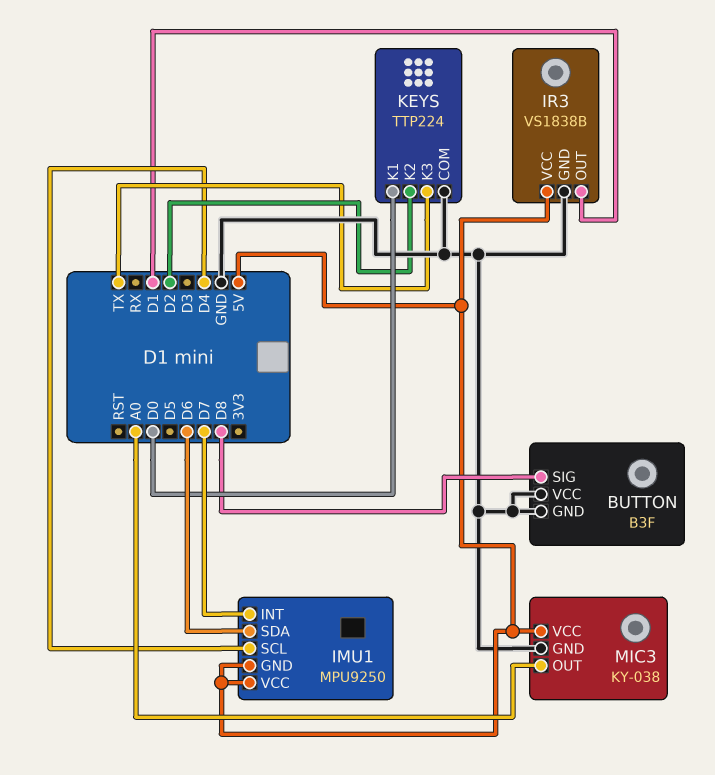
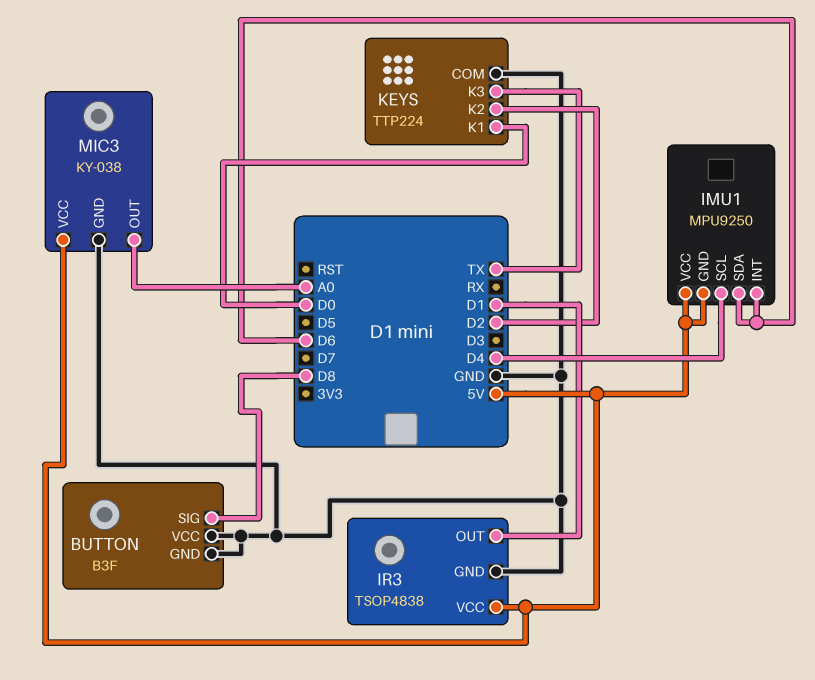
IMU1 pin INT: D7 -> D6
IR3: VS1838B -> TSOP4838

